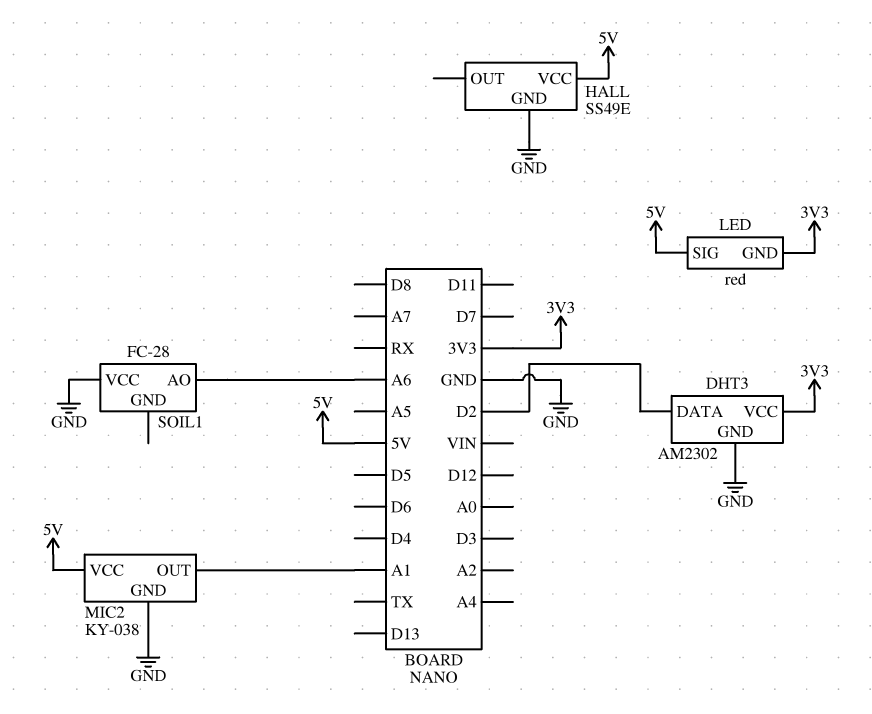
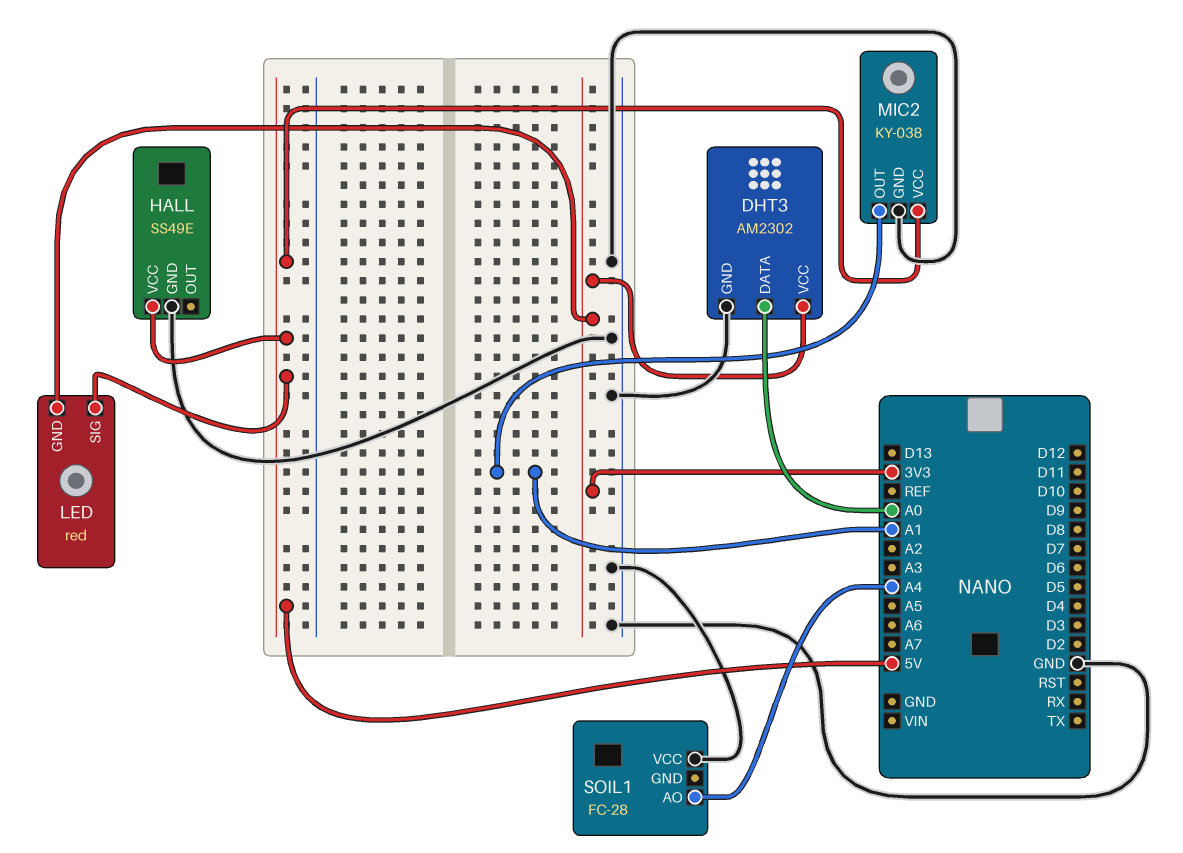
DHT3 pin DATA: D2 -> A0
SOIL1 pin AO: A6 -> A4

